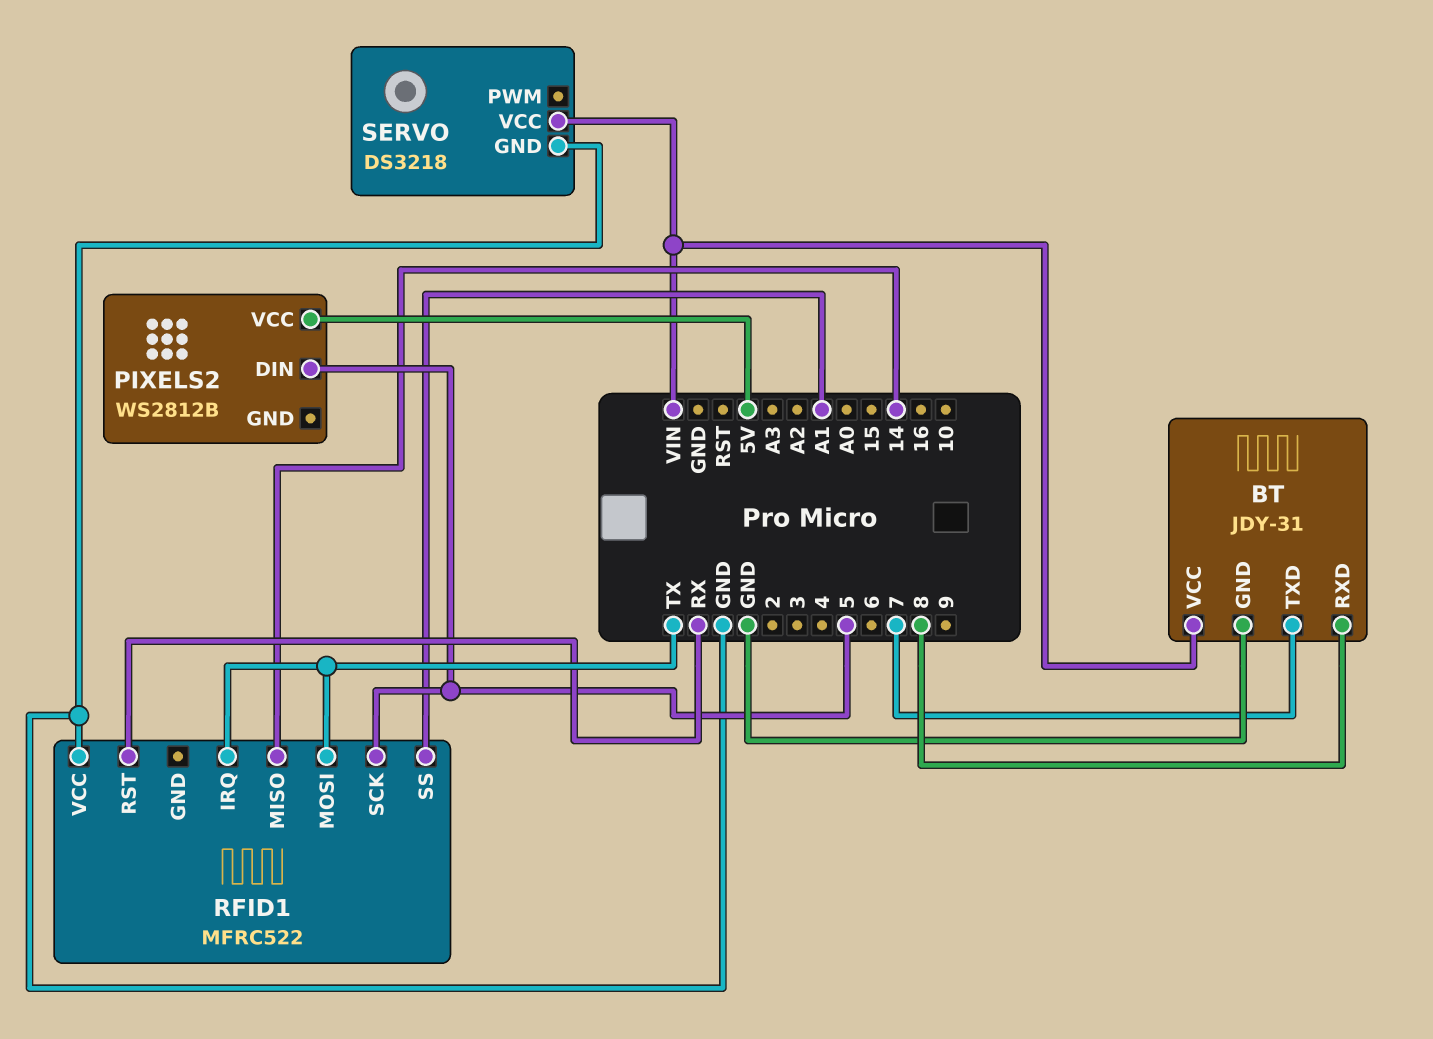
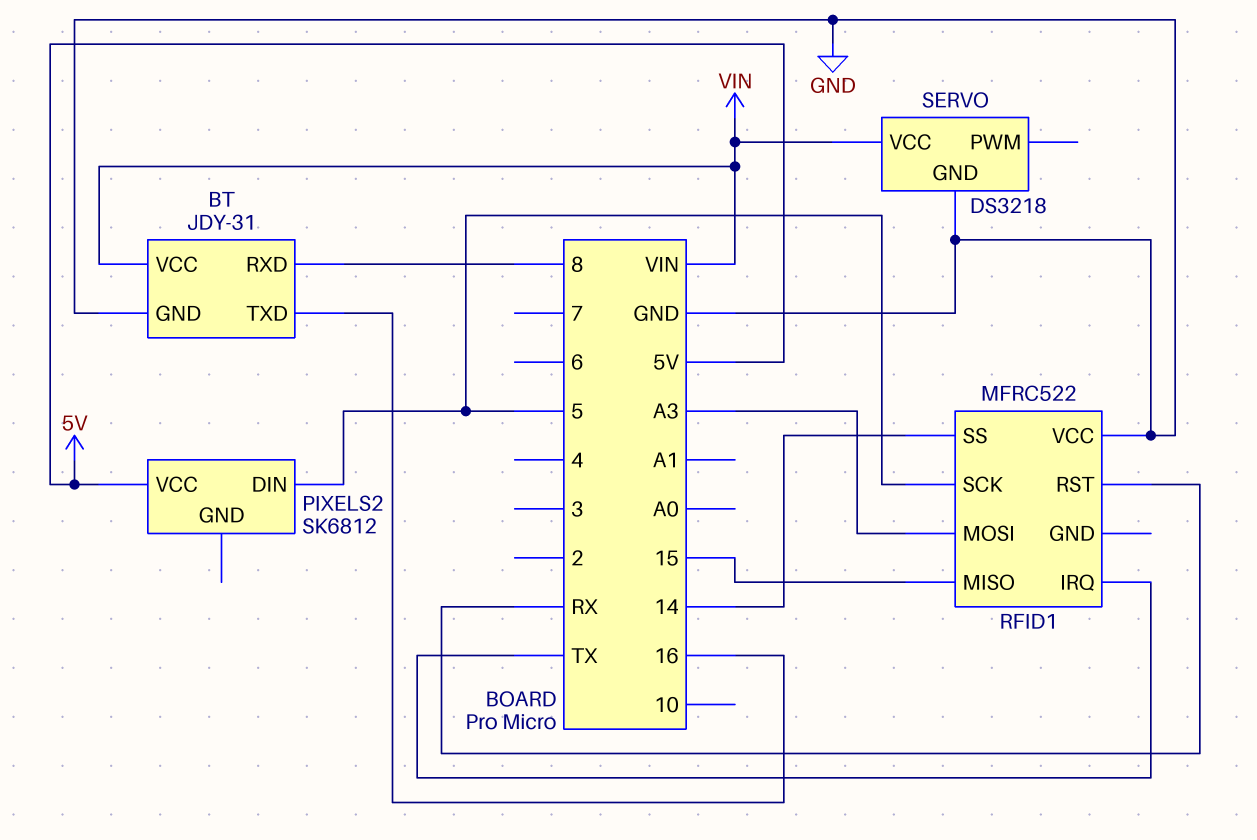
BT pin TXD: 7 -> 16
PIXELS2: WS2812B -> SK6812
RFID1 pin MISO: 14 -> 15
RFID1 pin MOSI: TX -> A3
RFID1 pin SS: A1 -> 14

